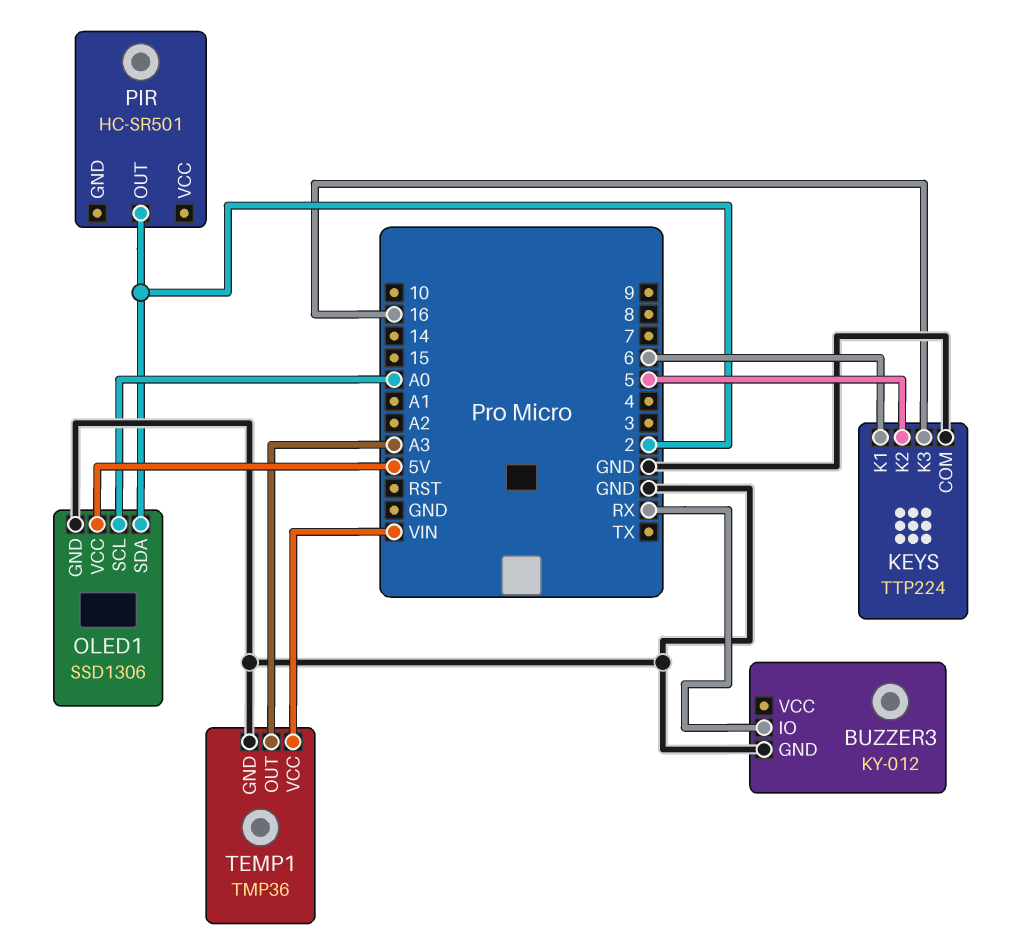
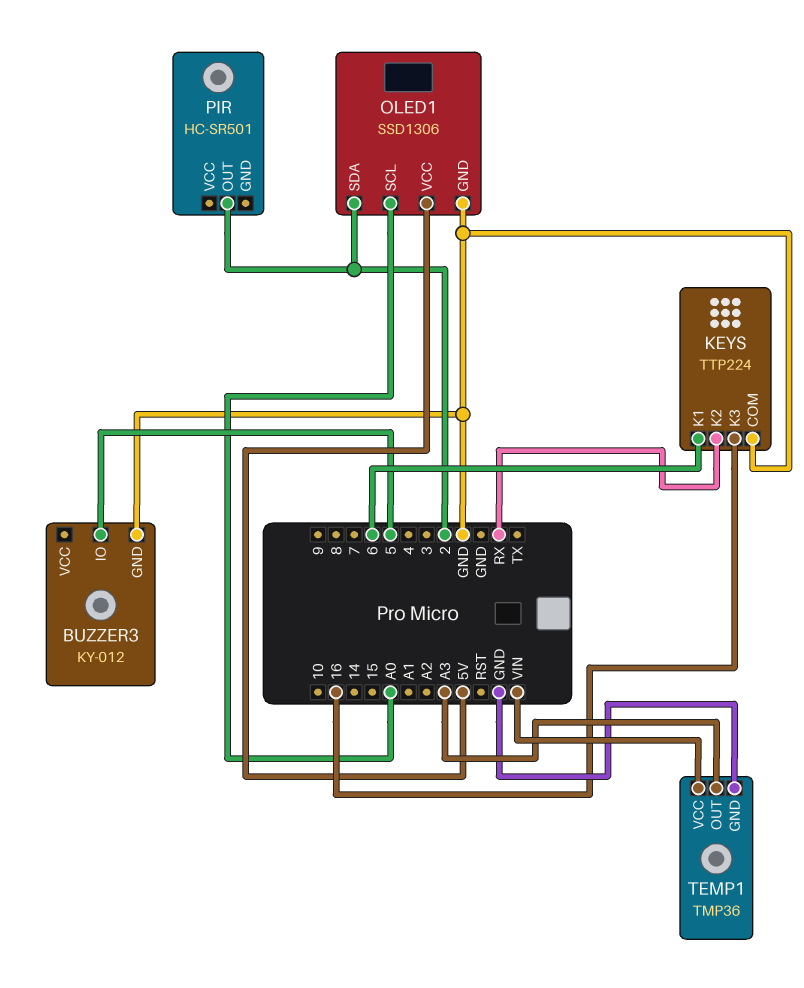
BUZZER3 pin IO: RX -> 5
KEYS pin K2: 5 -> RX

